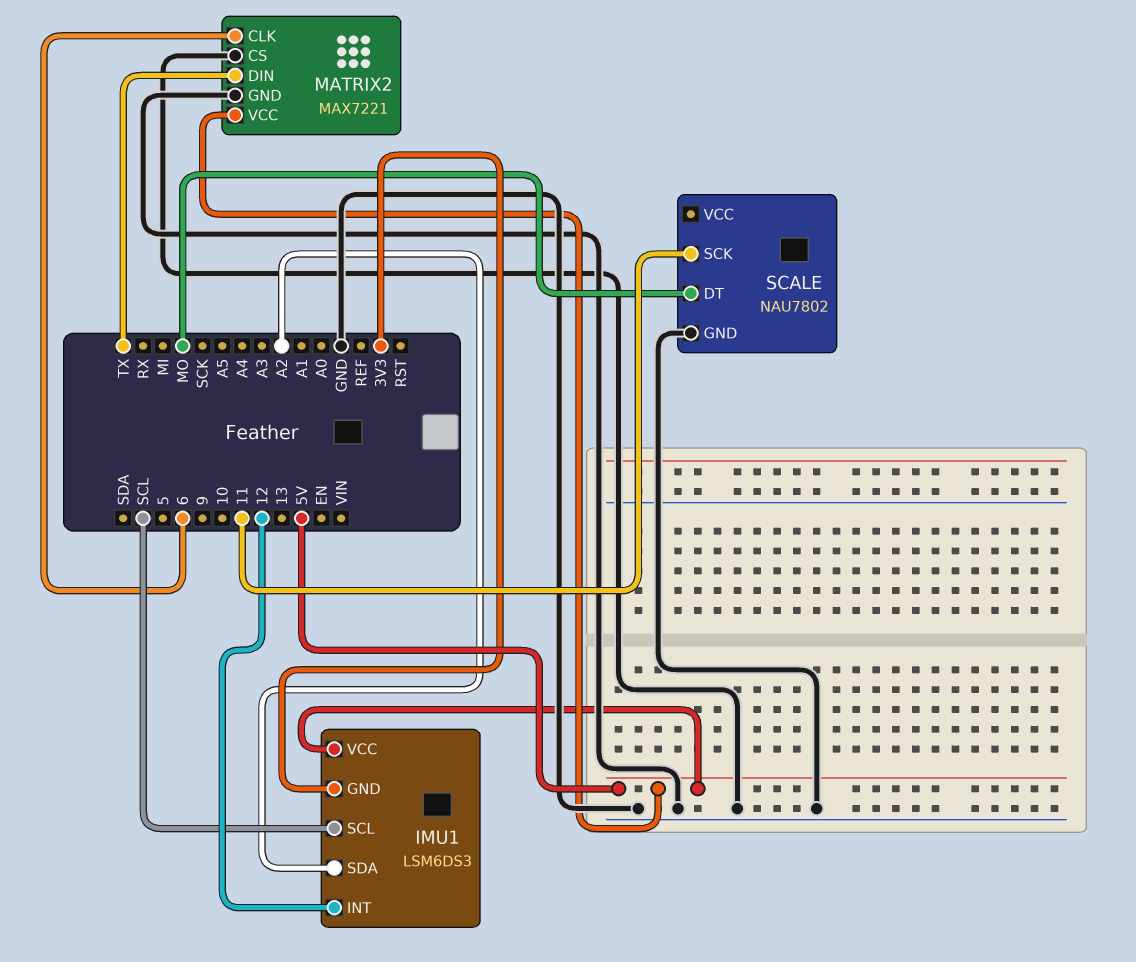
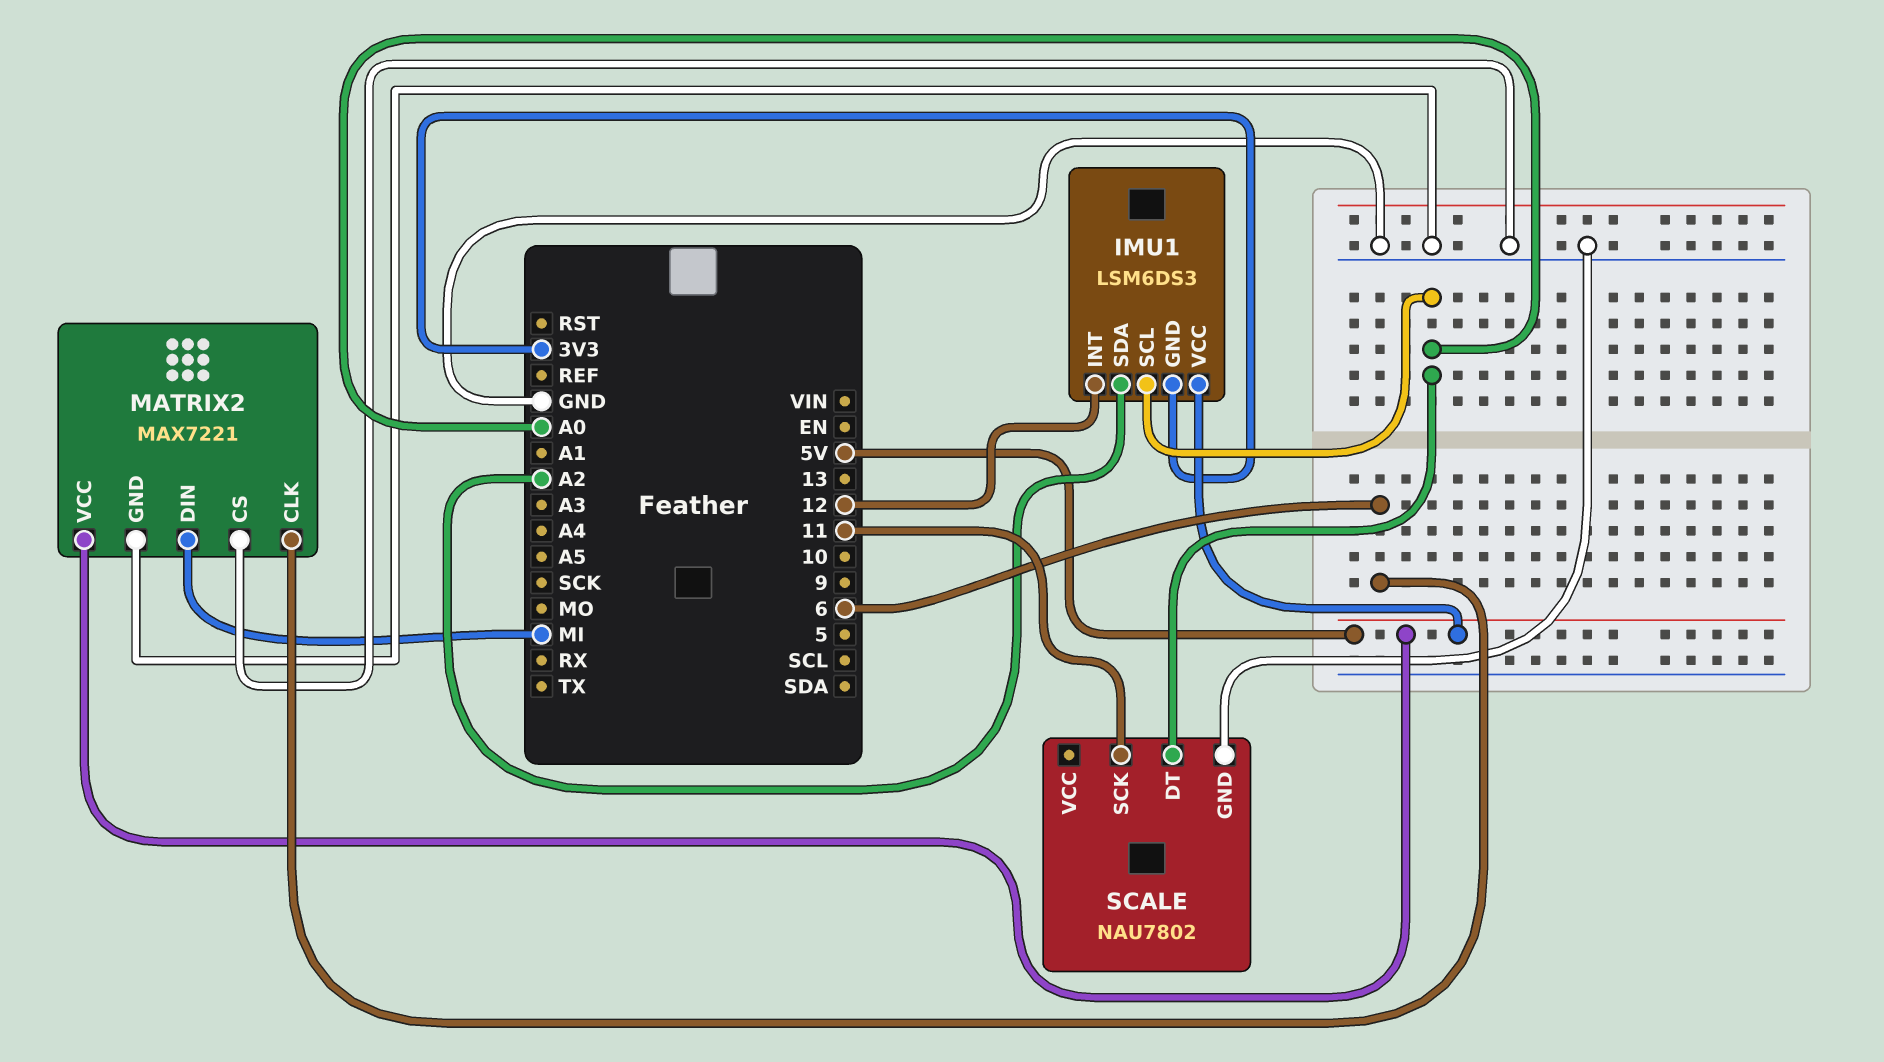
IMU1 pin SCL: SCL -> A0
MATRIX2 pin DIN: TX -> MI
SCALE pin DT: MO -> A0

